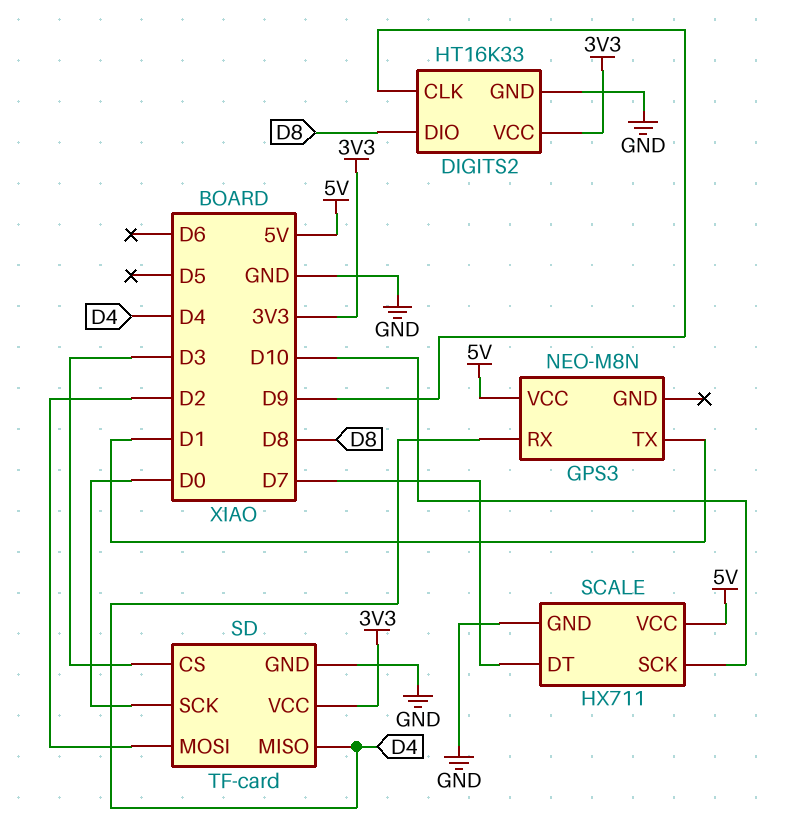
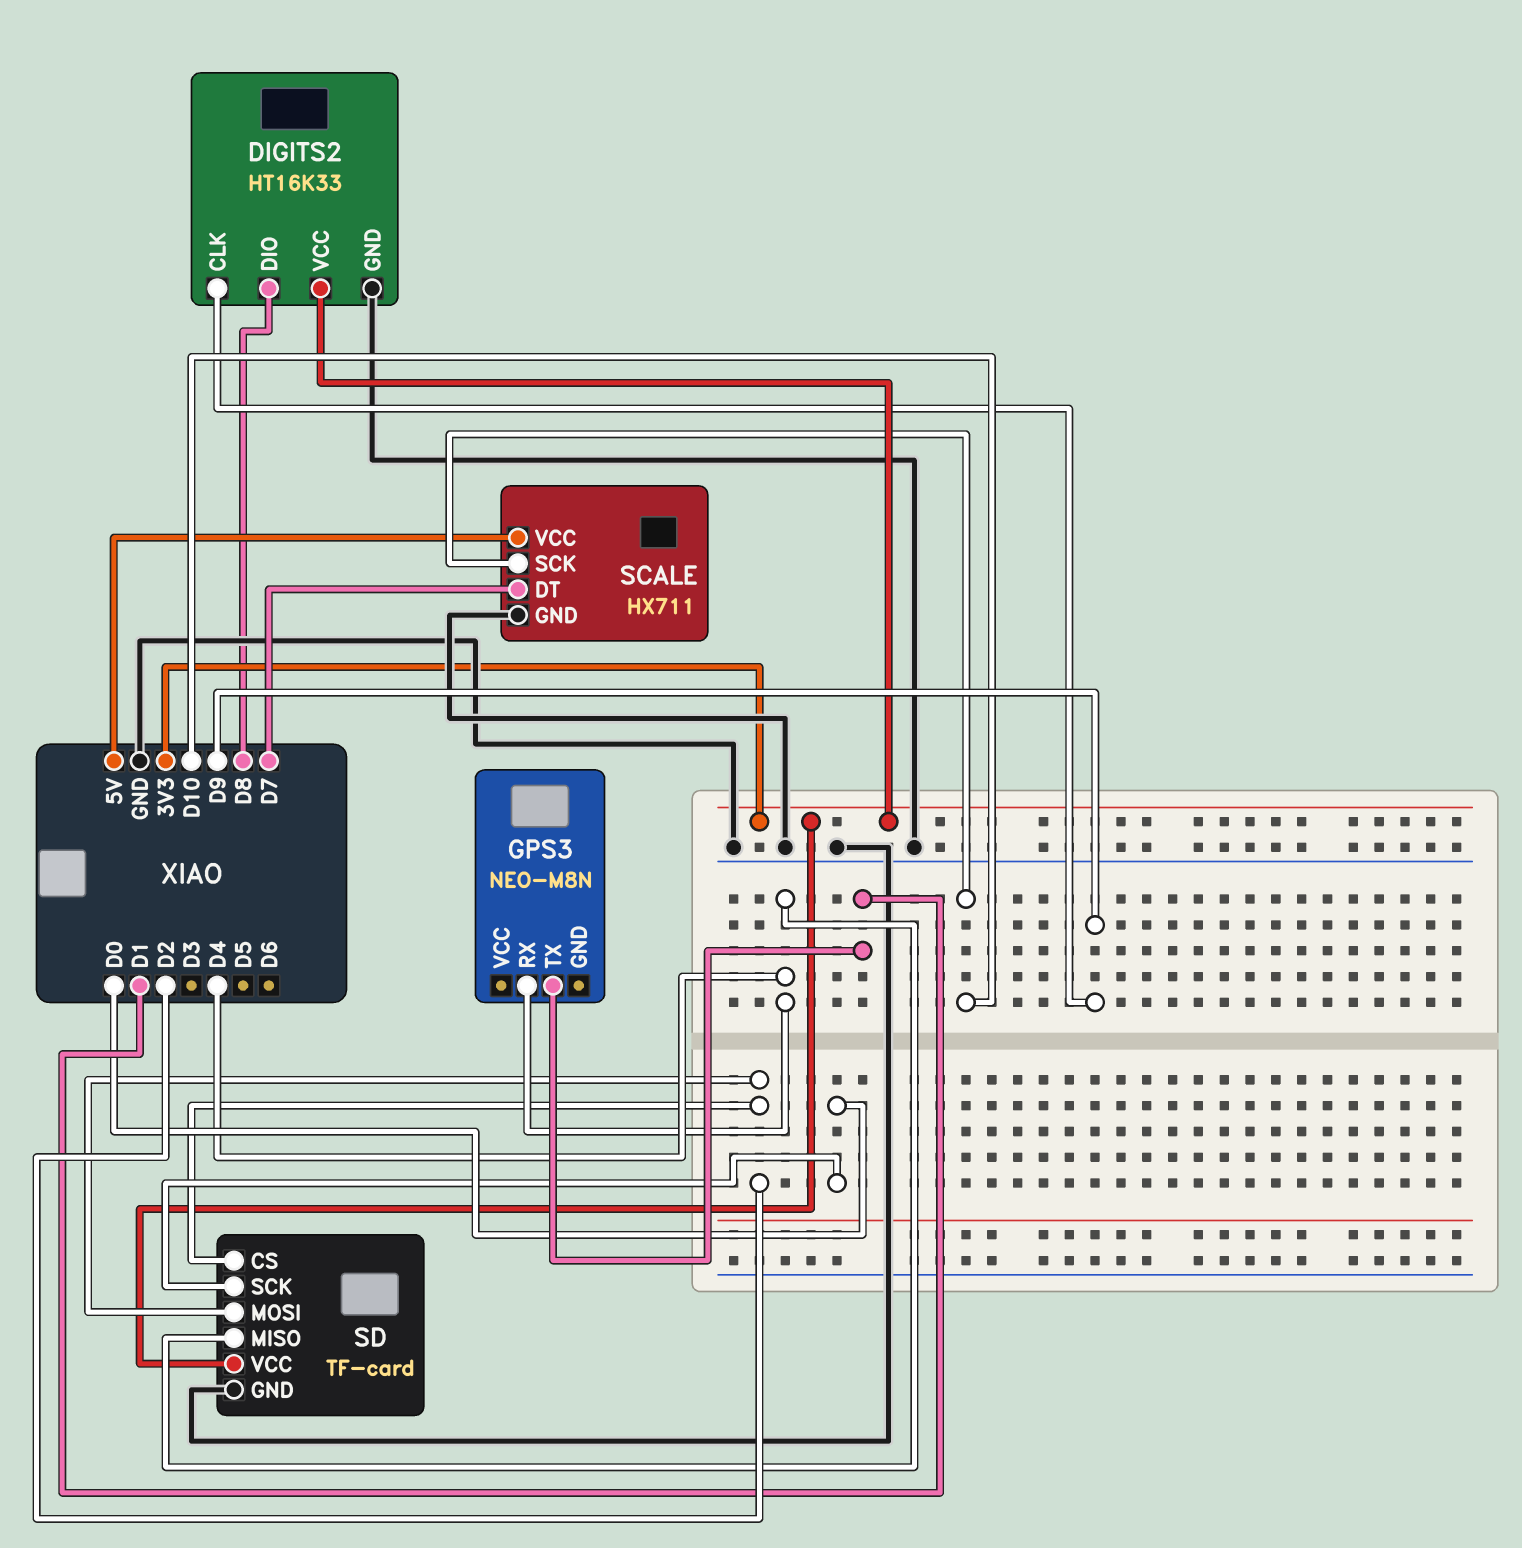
GPS3 pin VCC: 5V -> none
SD pin CS: D3 -> D2

